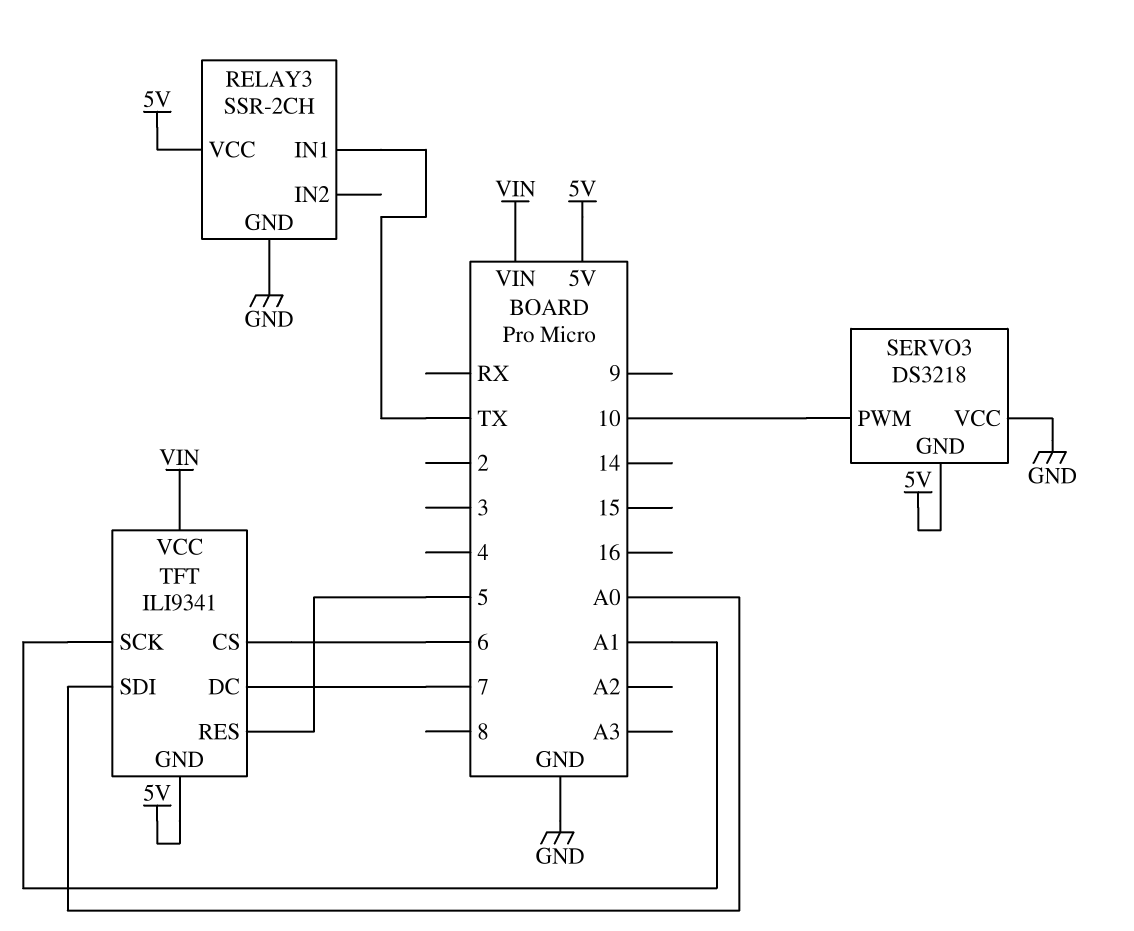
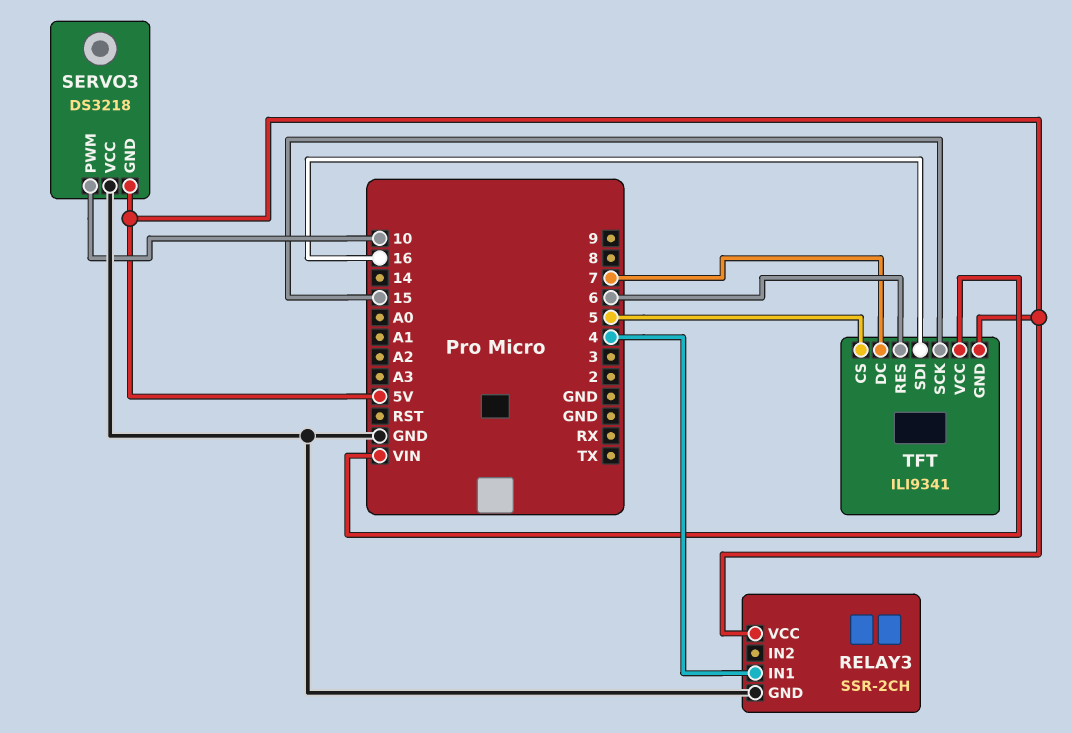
RELAY3 pin IN1: TX -> 4
TFT pin CS: 6 -> 5
TFT pin RES: 5 -> 6
TFT pin SCK: A1 -> 15
TFT pin SDI: A0 -> 16

